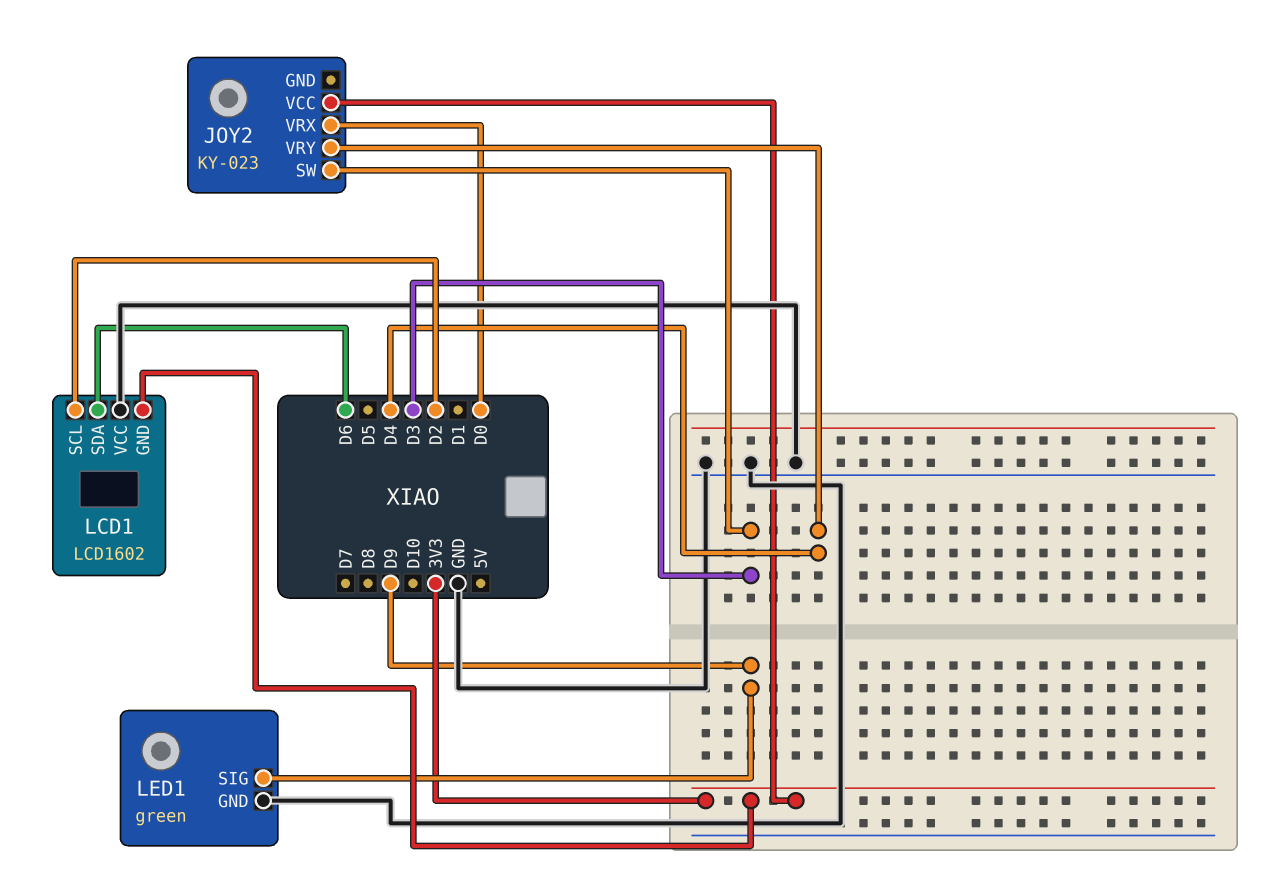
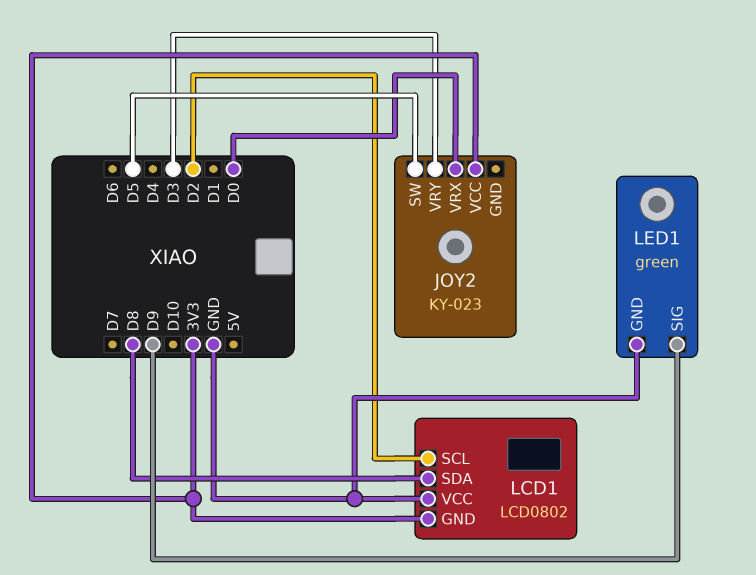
JOY2 pin SW: D3 -> D5
JOY2 pin VRY: D4 -> D3
LCD1: LCD1602 -> LCD0802
LCD1 pin SDA: D6 -> D8

